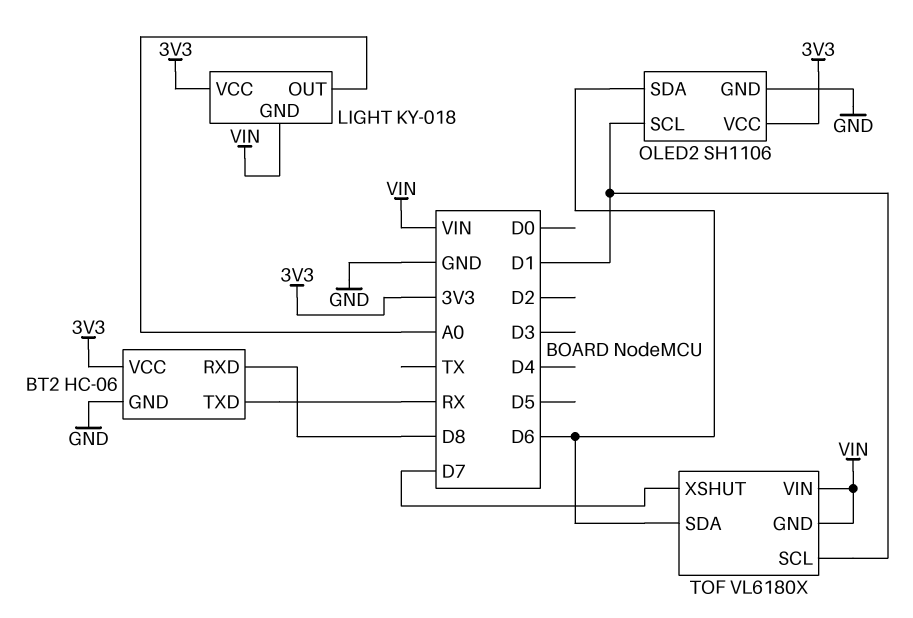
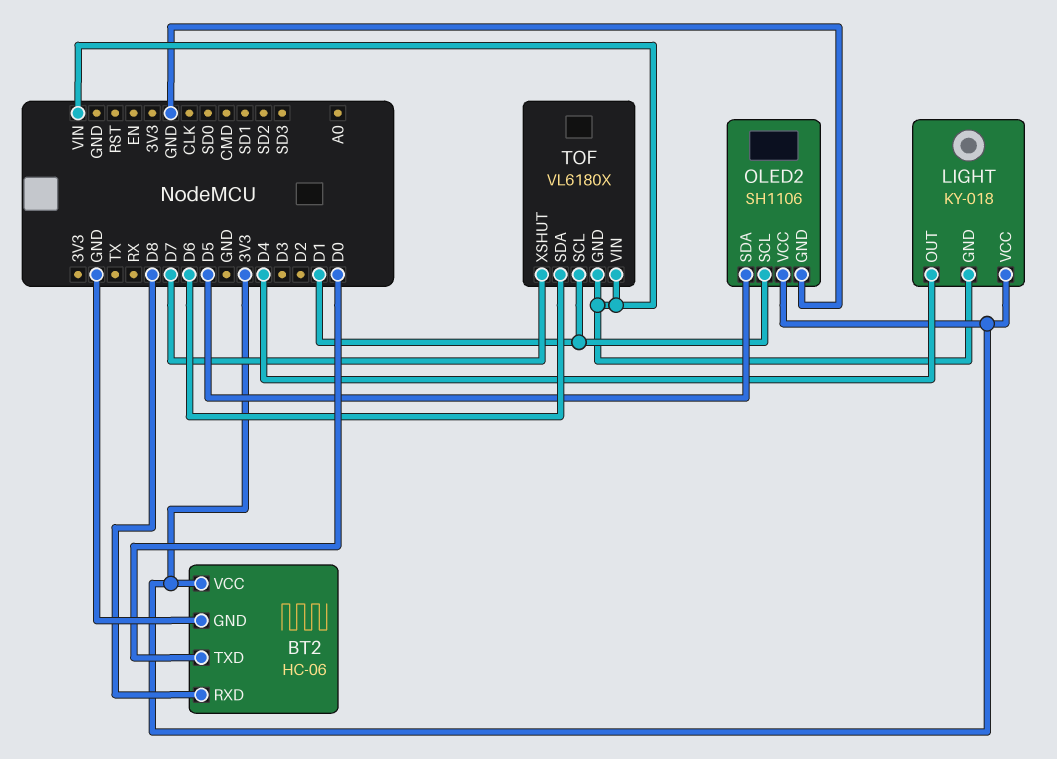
BT2 pin TXD: RX -> D0
LIGHT pin OUT: A0 -> D4
OLED2 pin SDA: D6 -> D5

